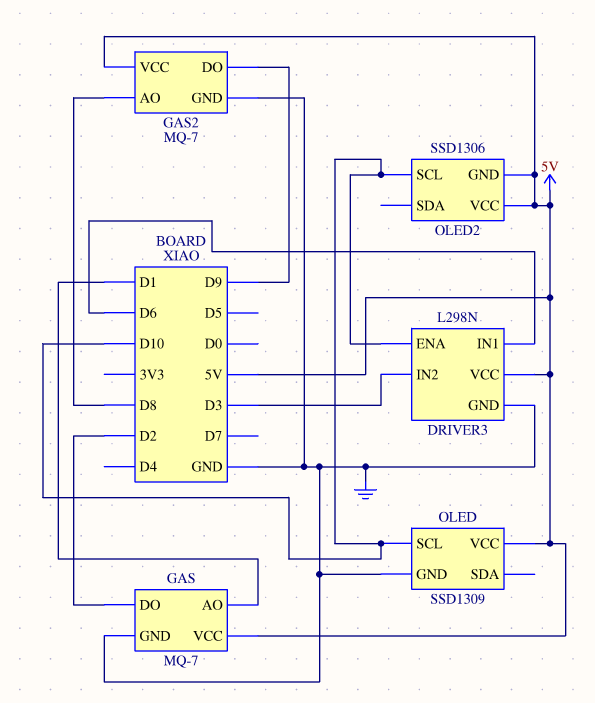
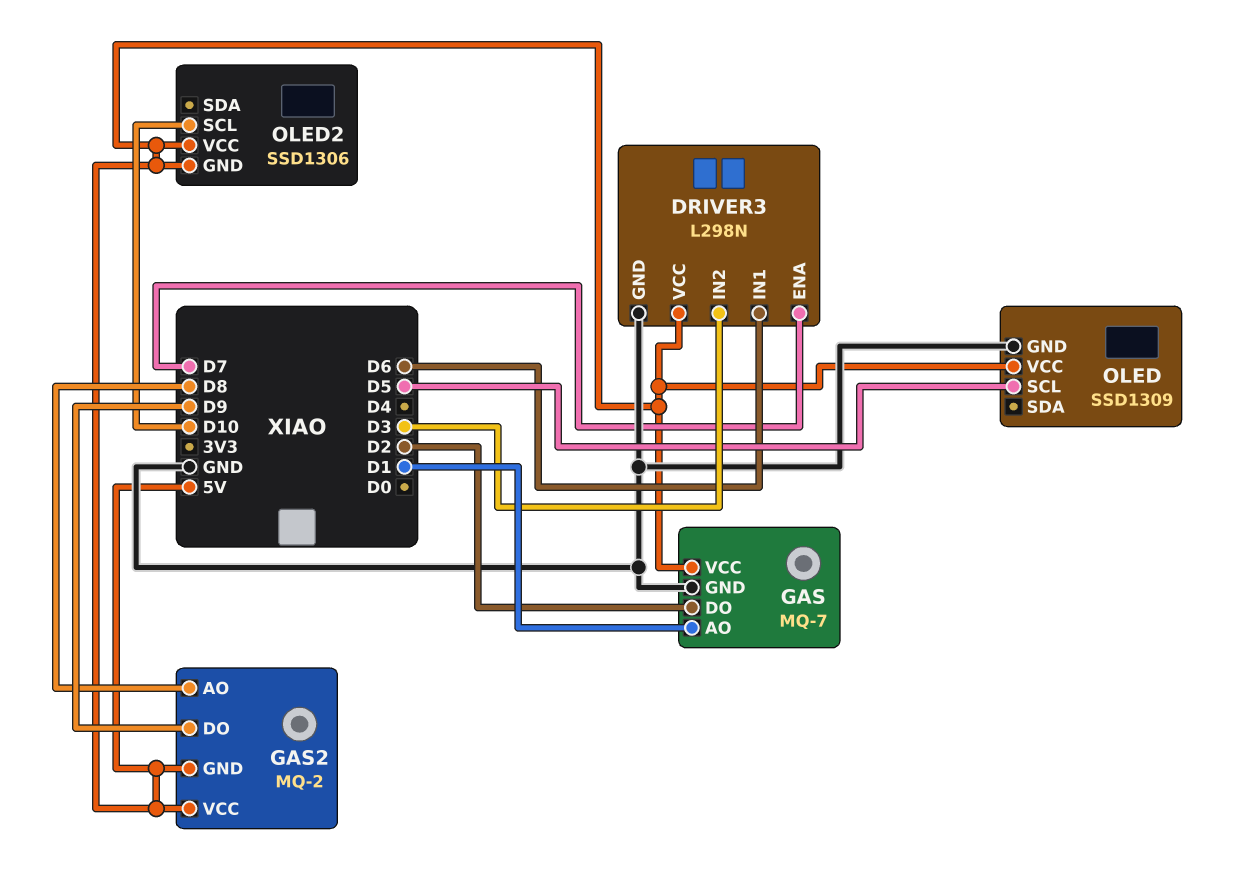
DRIVER3 pin ENA: D10 -> D7
GAS2: MQ-7 -> MQ-2
GAS2 pin GND: GND -> 5V
OLED pin SCL: D10 -> D5

